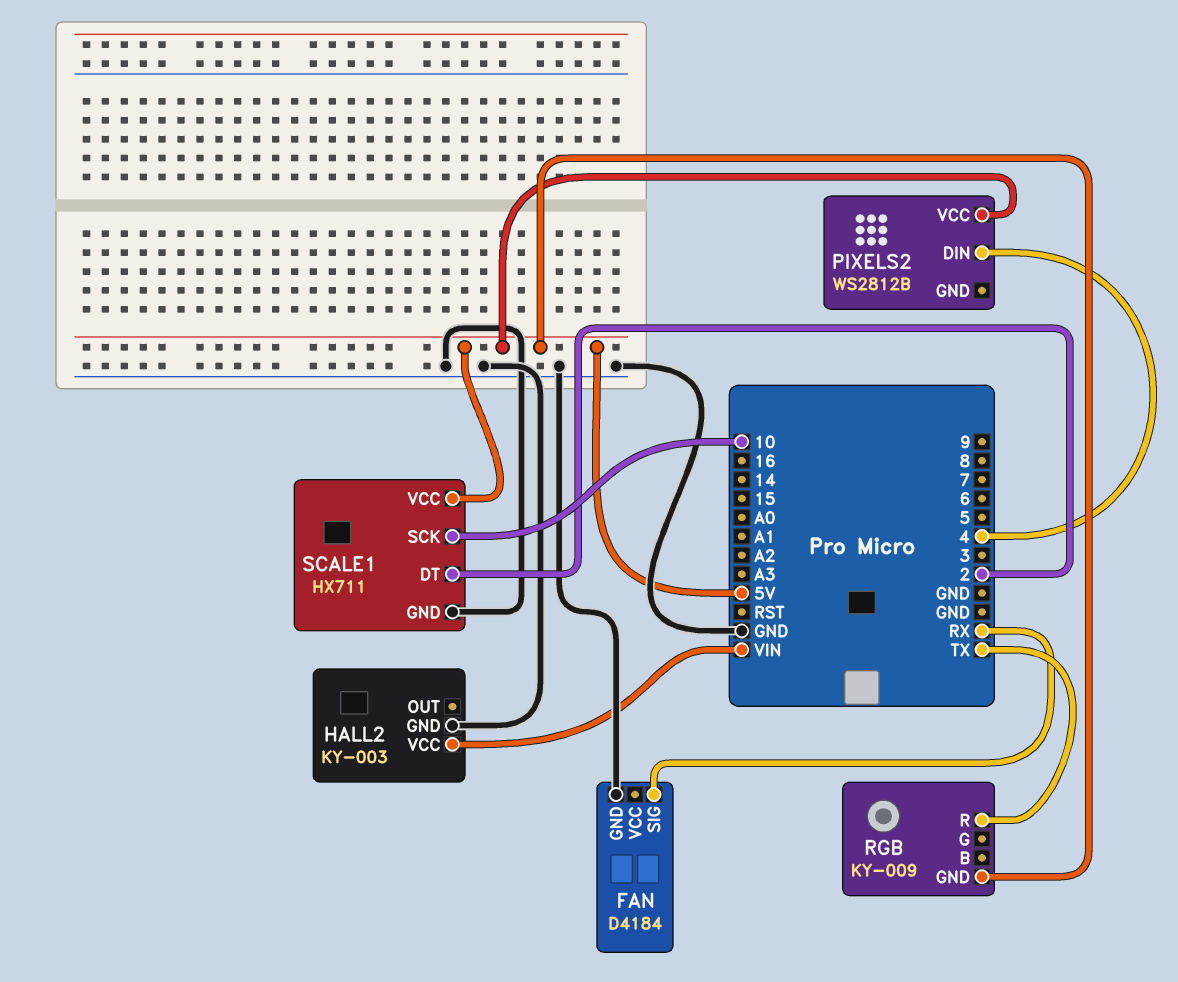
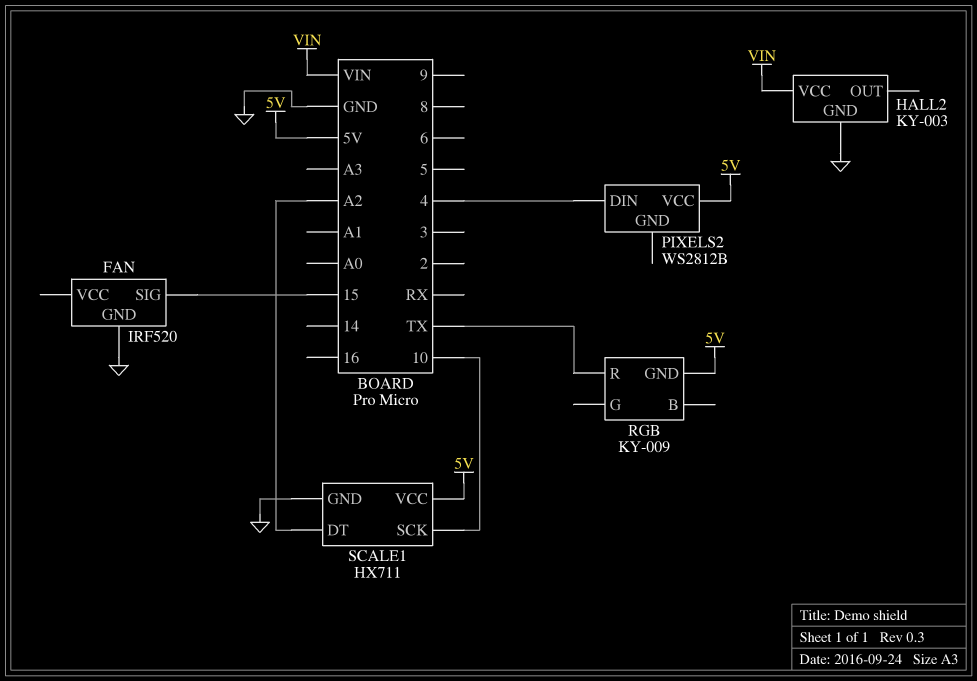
FAN: D4184 -> IRF520
FAN pin SIG: RX -> 15
SCALE1 pin DT: 2 -> A2

